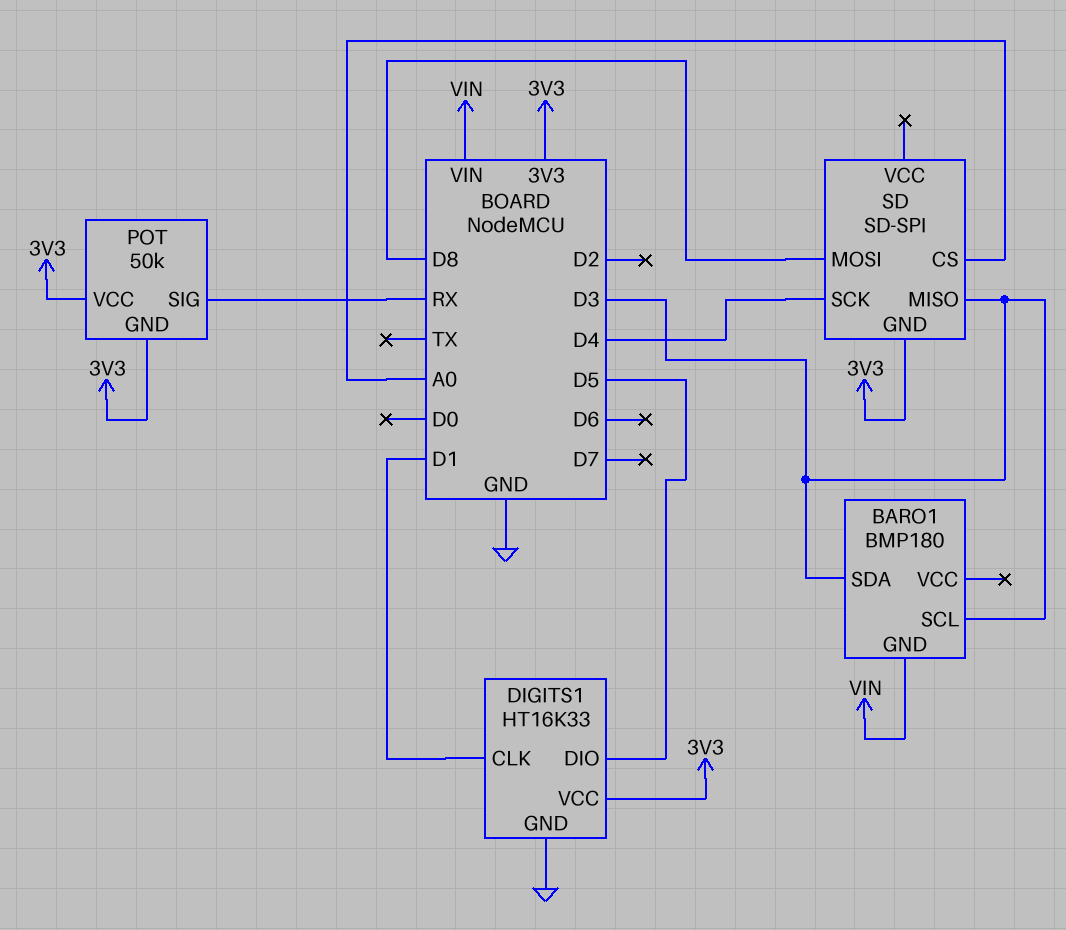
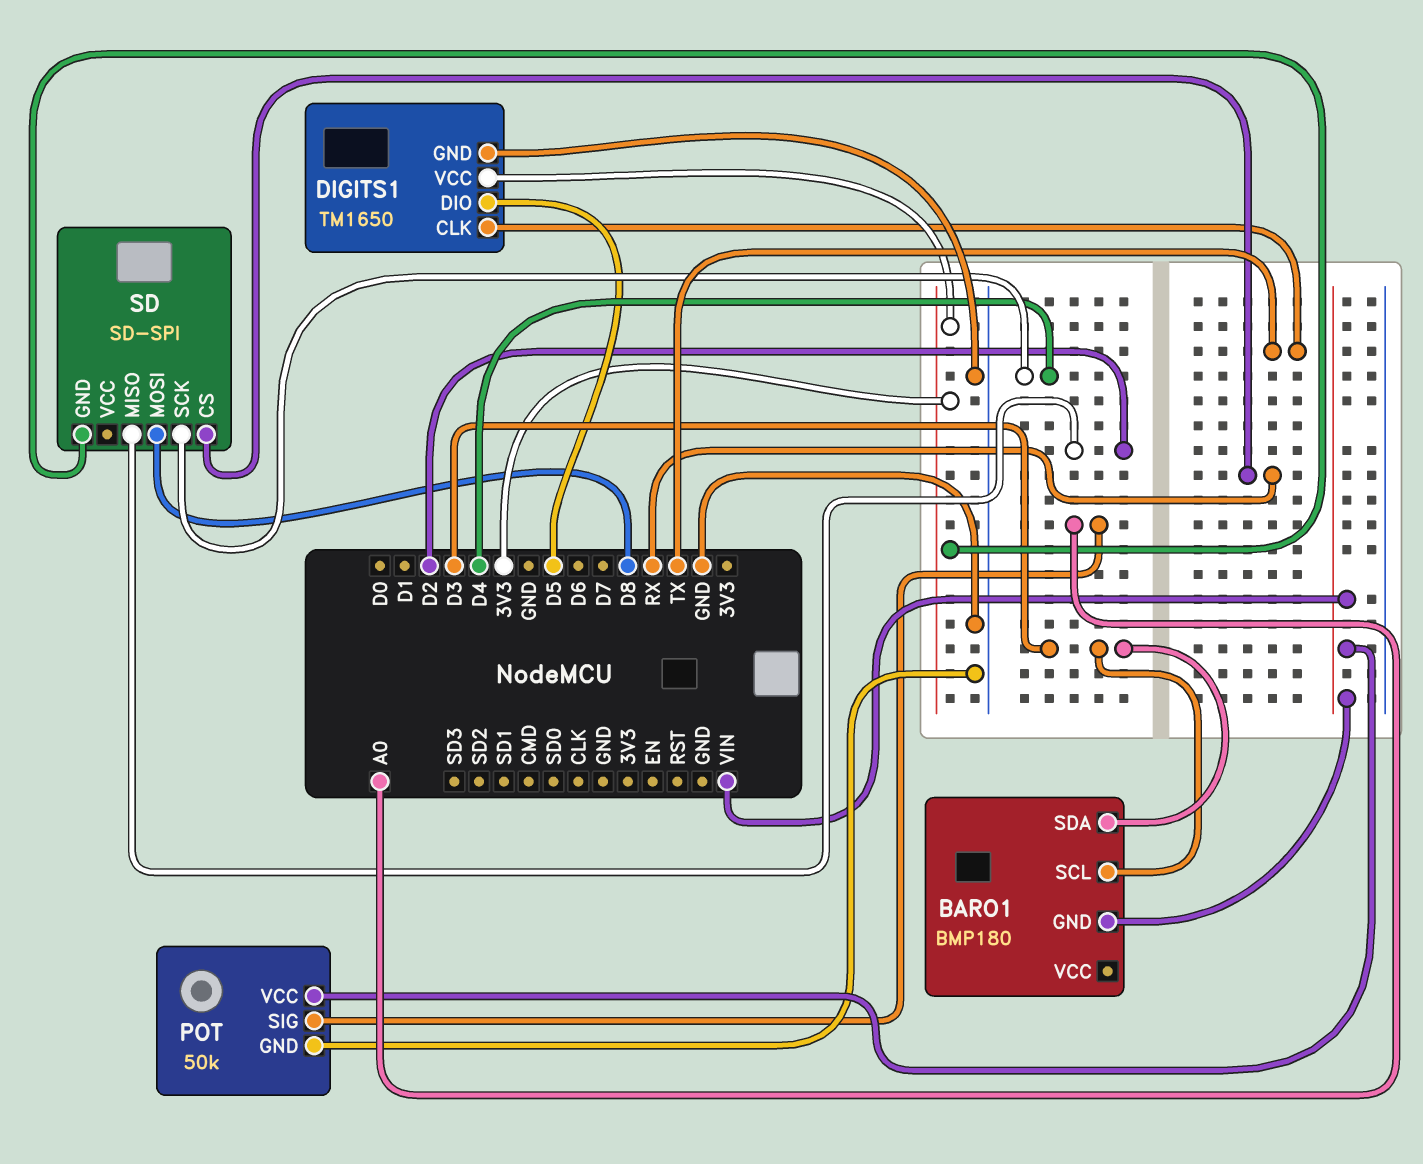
DIGITS1: HT16K33 -> TM1650
DIGITS1 pin CLK: D1 -> TX
POT pin GND: 3V3 -> GND
POT pin SIG: RX -> A0
POT pin VCC: 3V3 -> VIN
SD pin CS: A0 -> RX
SD pin MISO: D3 -> D2

